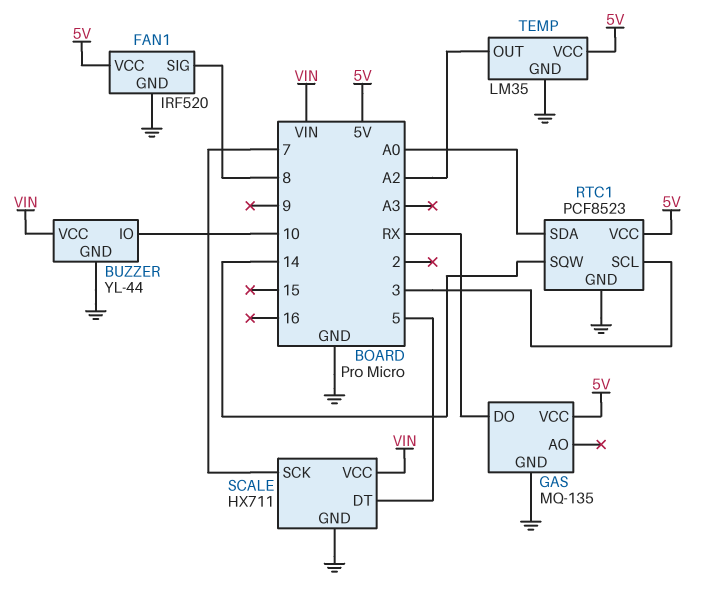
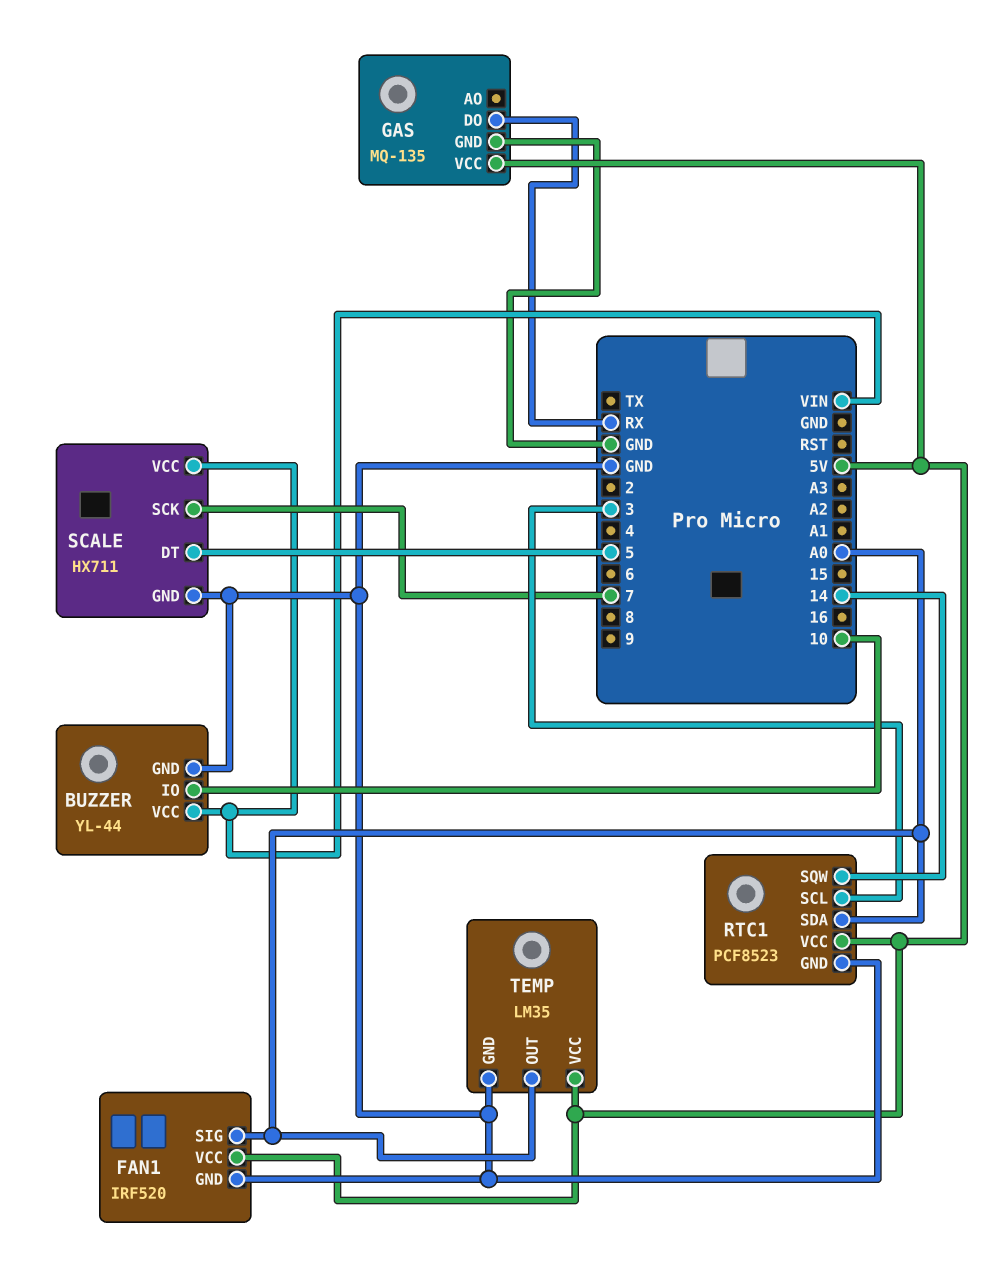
FAN1 pin SIG: 8 -> A0
TEMP pin OUT: A2 -> A0

